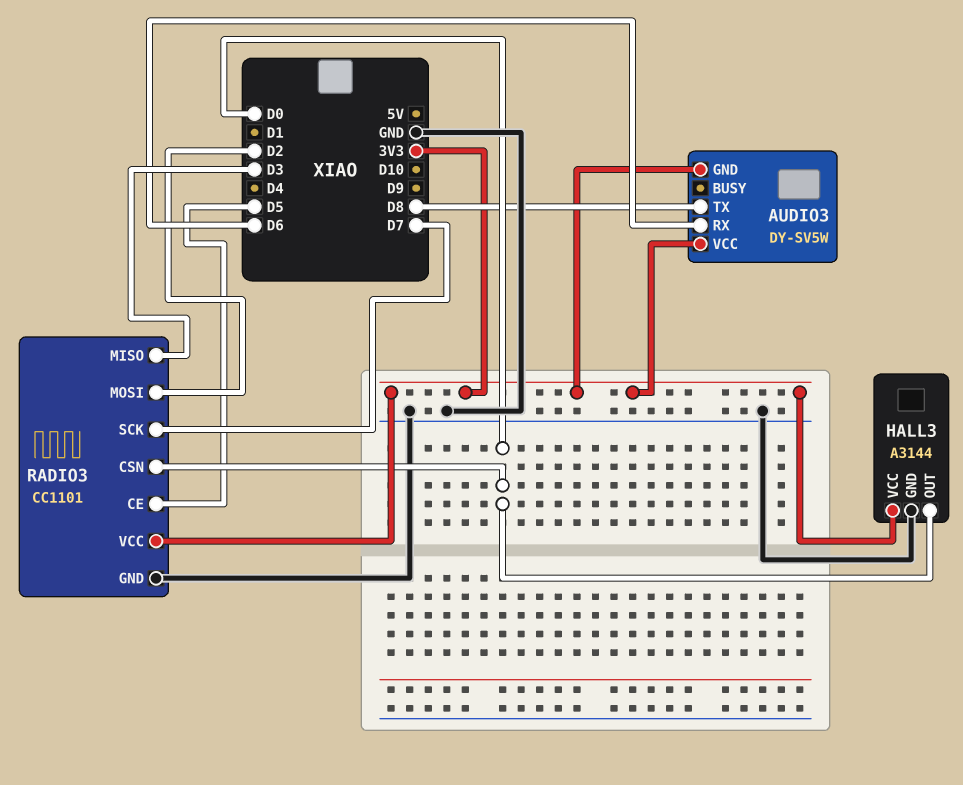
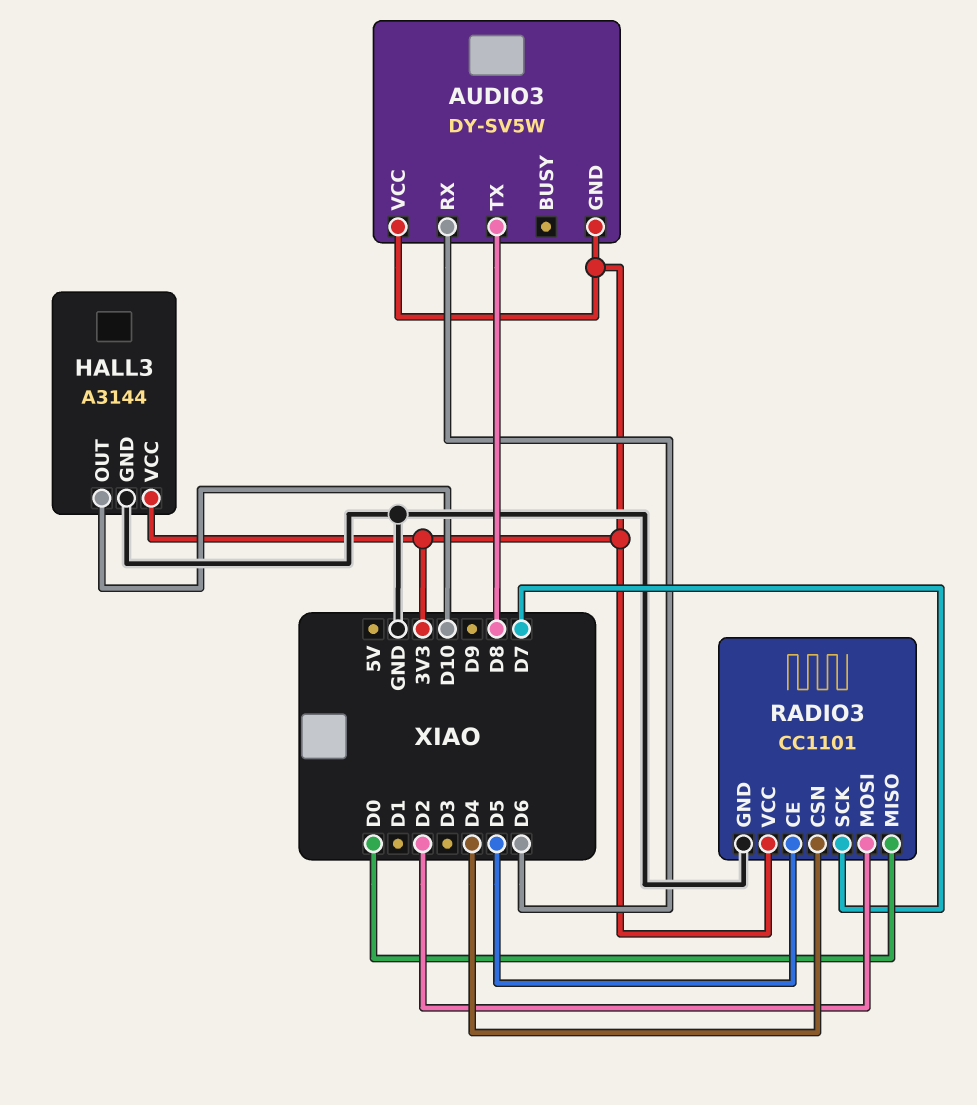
HALL3 pin OUT: D0 -> D10
RADIO3 pin CSN: D0 -> D4
RADIO3 pin MISO: D3 -> D0

